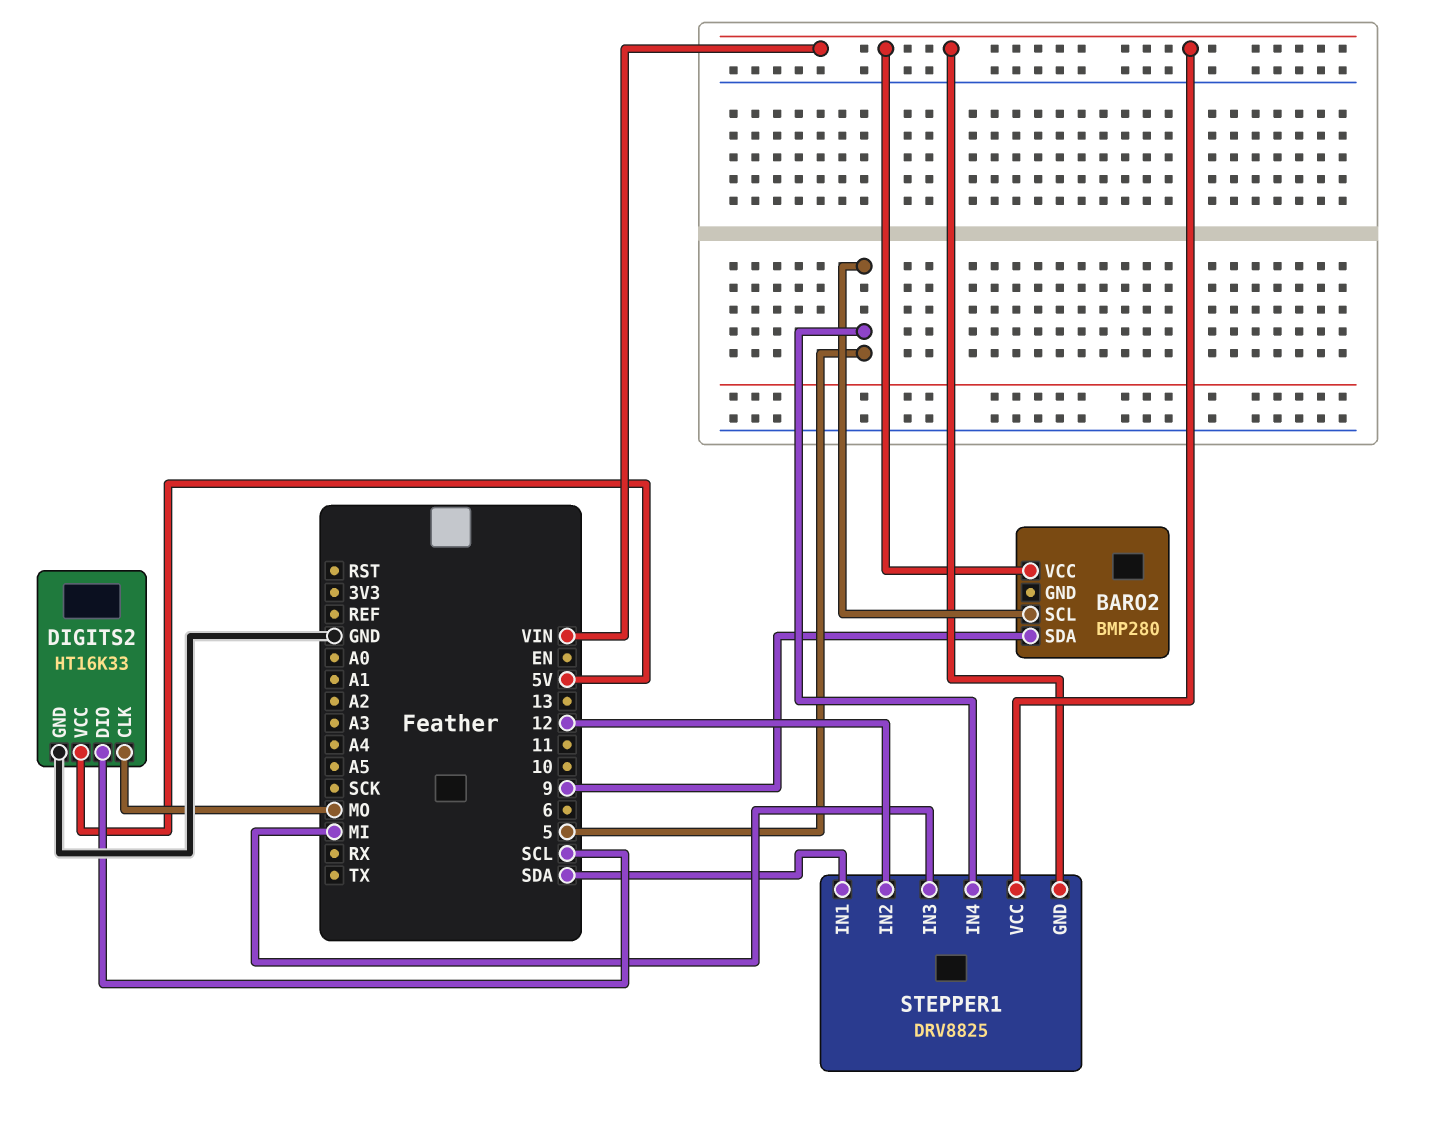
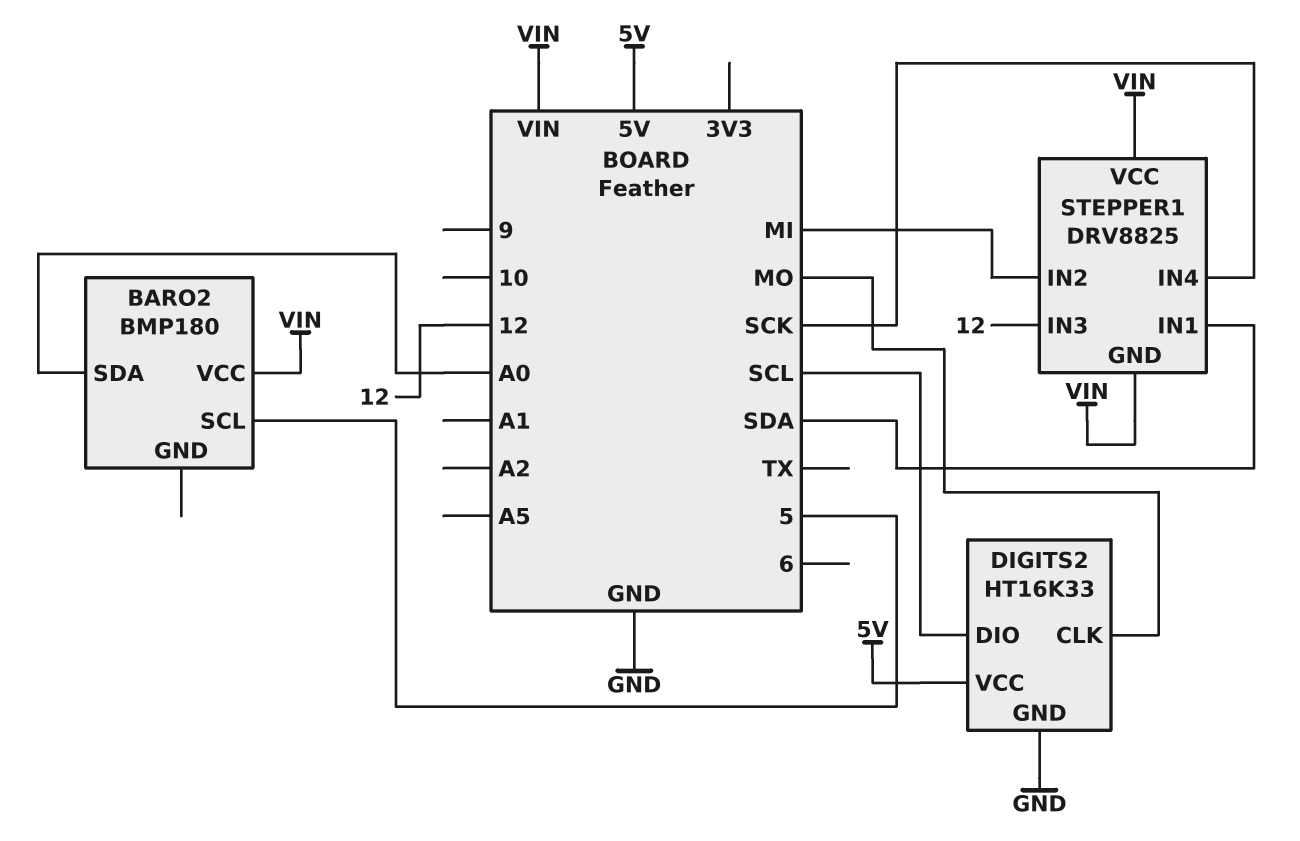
BARO2: BMP280 -> BMP180
BARO2 pin SDA: 9 -> A0
STEPPER1 pin IN2: 12 -> MI
STEPPER1 pin IN3: MI -> 12
STEPPER1 pin IN4: 5 -> SCK

